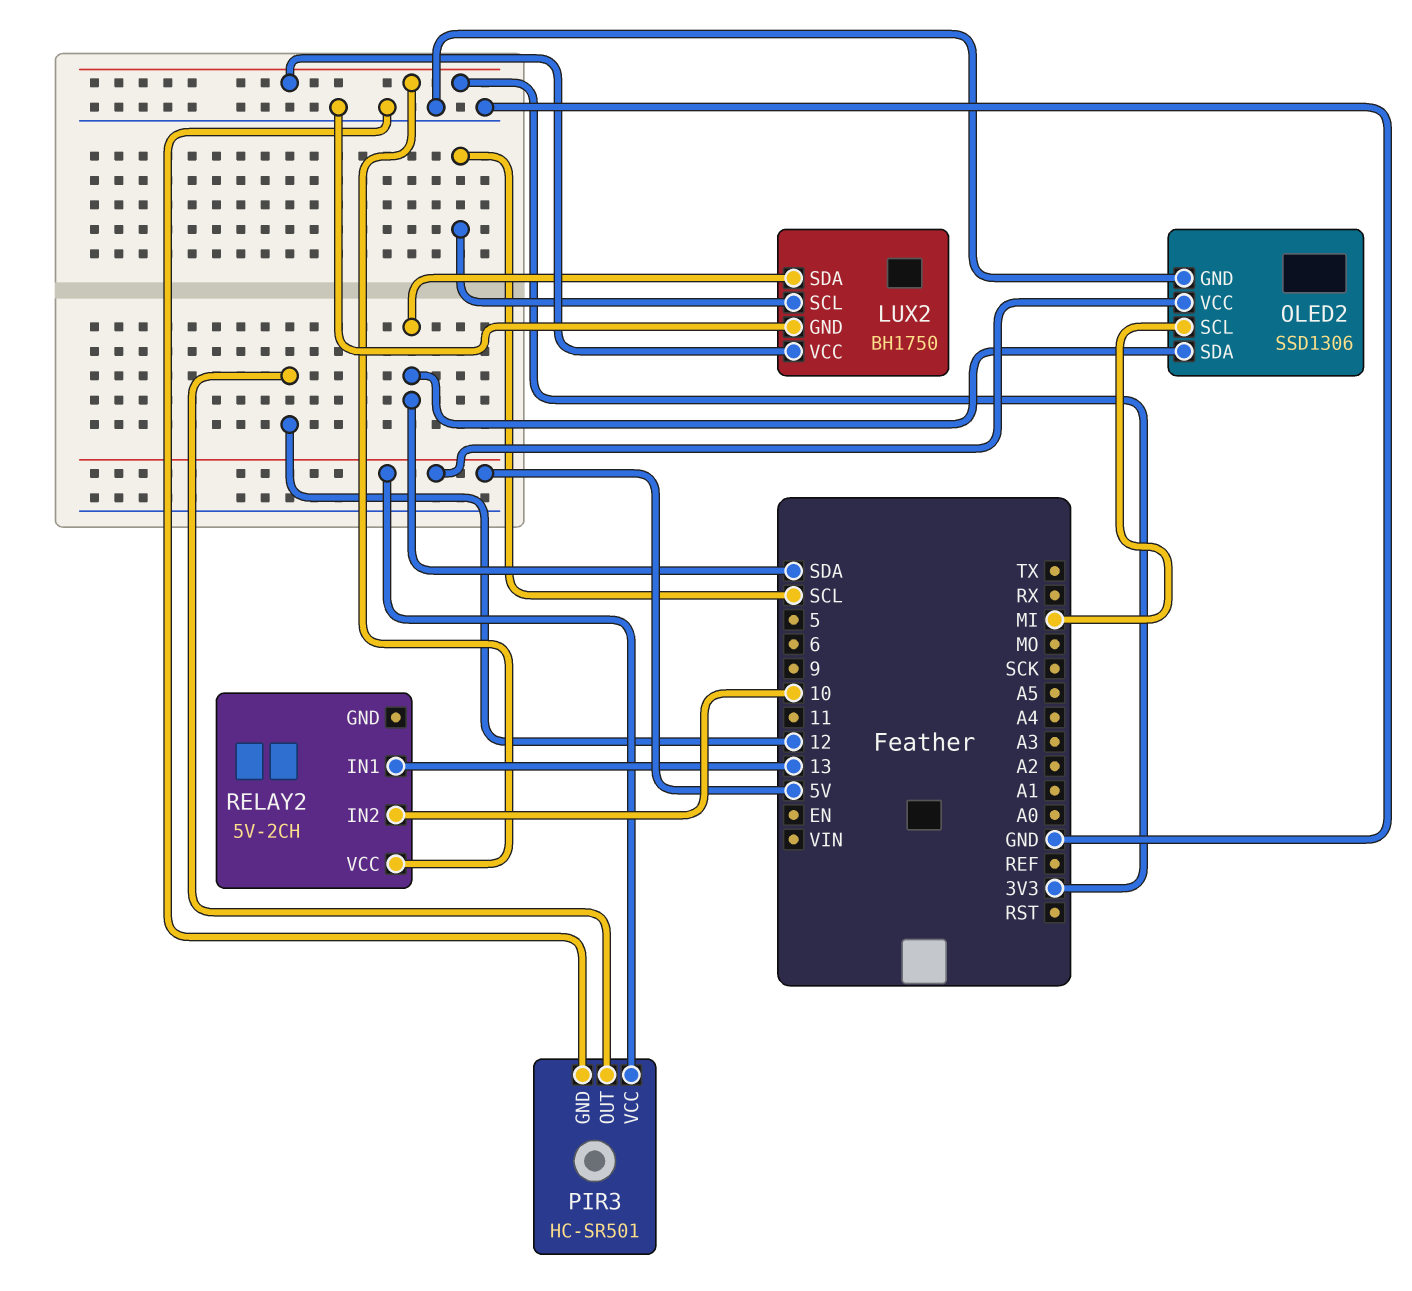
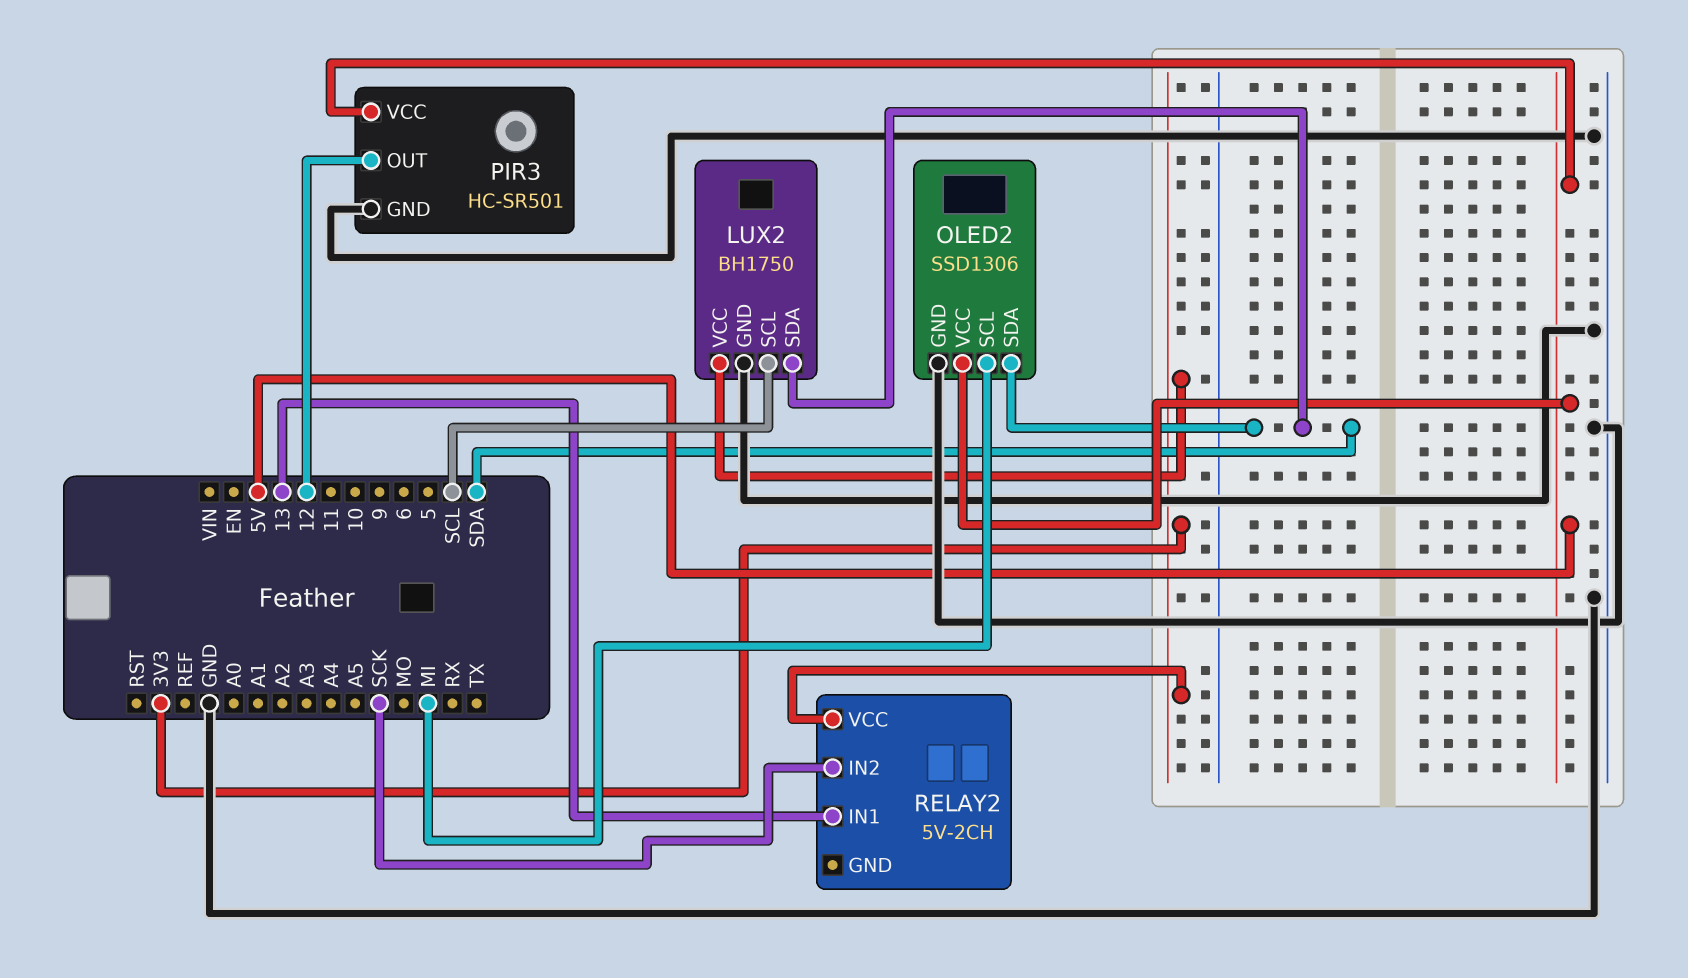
RELAY2 pin IN2: 10 -> SCK

